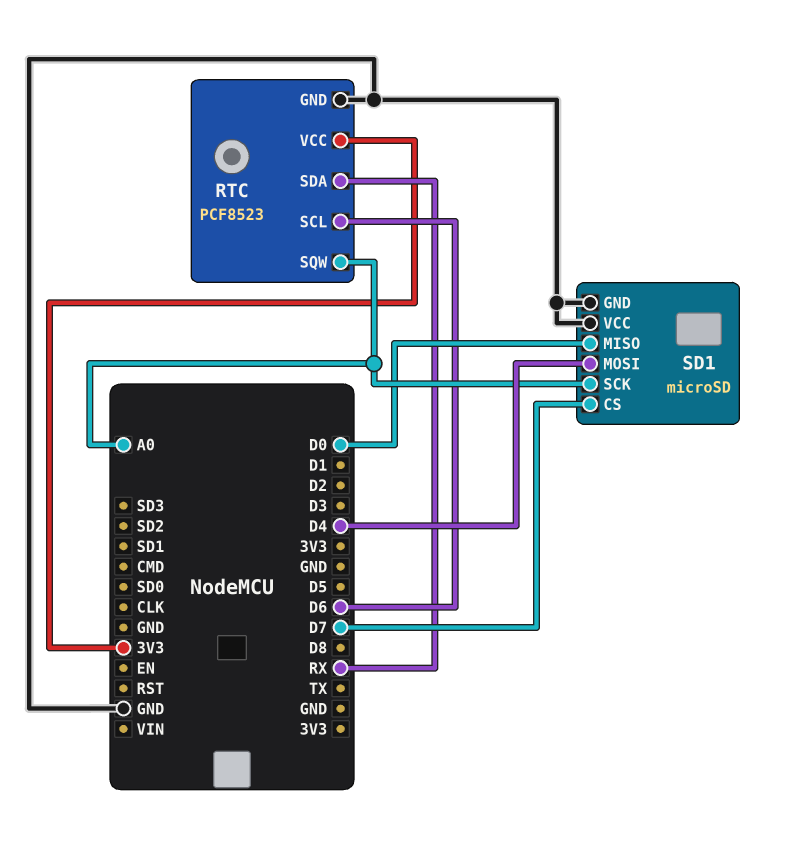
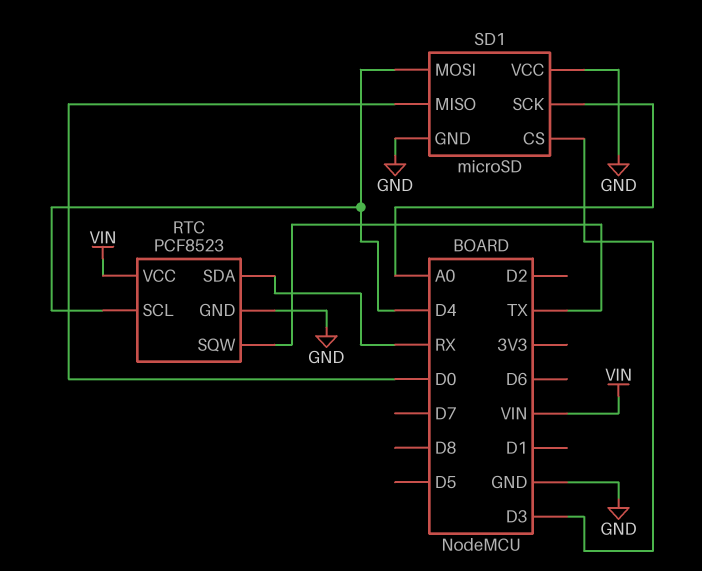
RTC pin SCL: D6 -> D4
RTC pin SQW: A0 -> TX
RTC pin VCC: 3V3 -> VIN
SD1 pin CS: D7 -> D3

